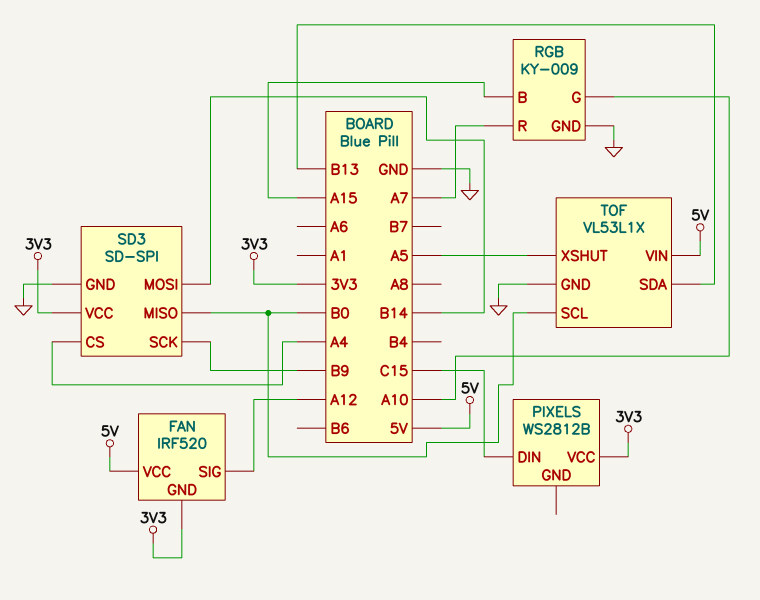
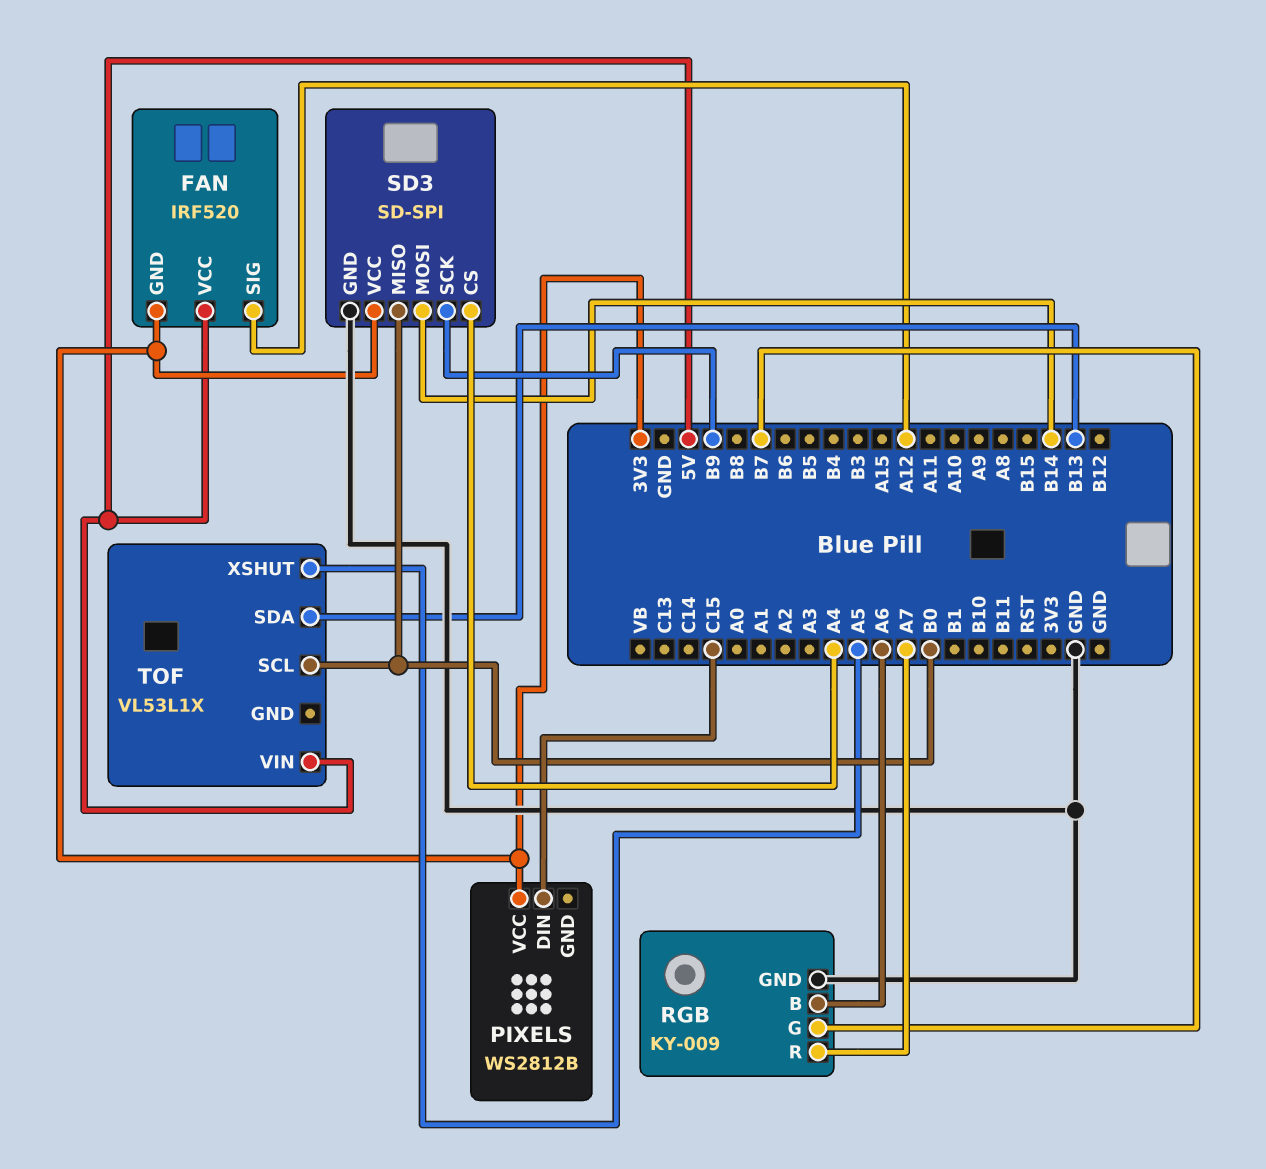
RGB pin B: A15 -> A6
RGB pin G: A10 -> B7
TOF pin GND: GND -> none

